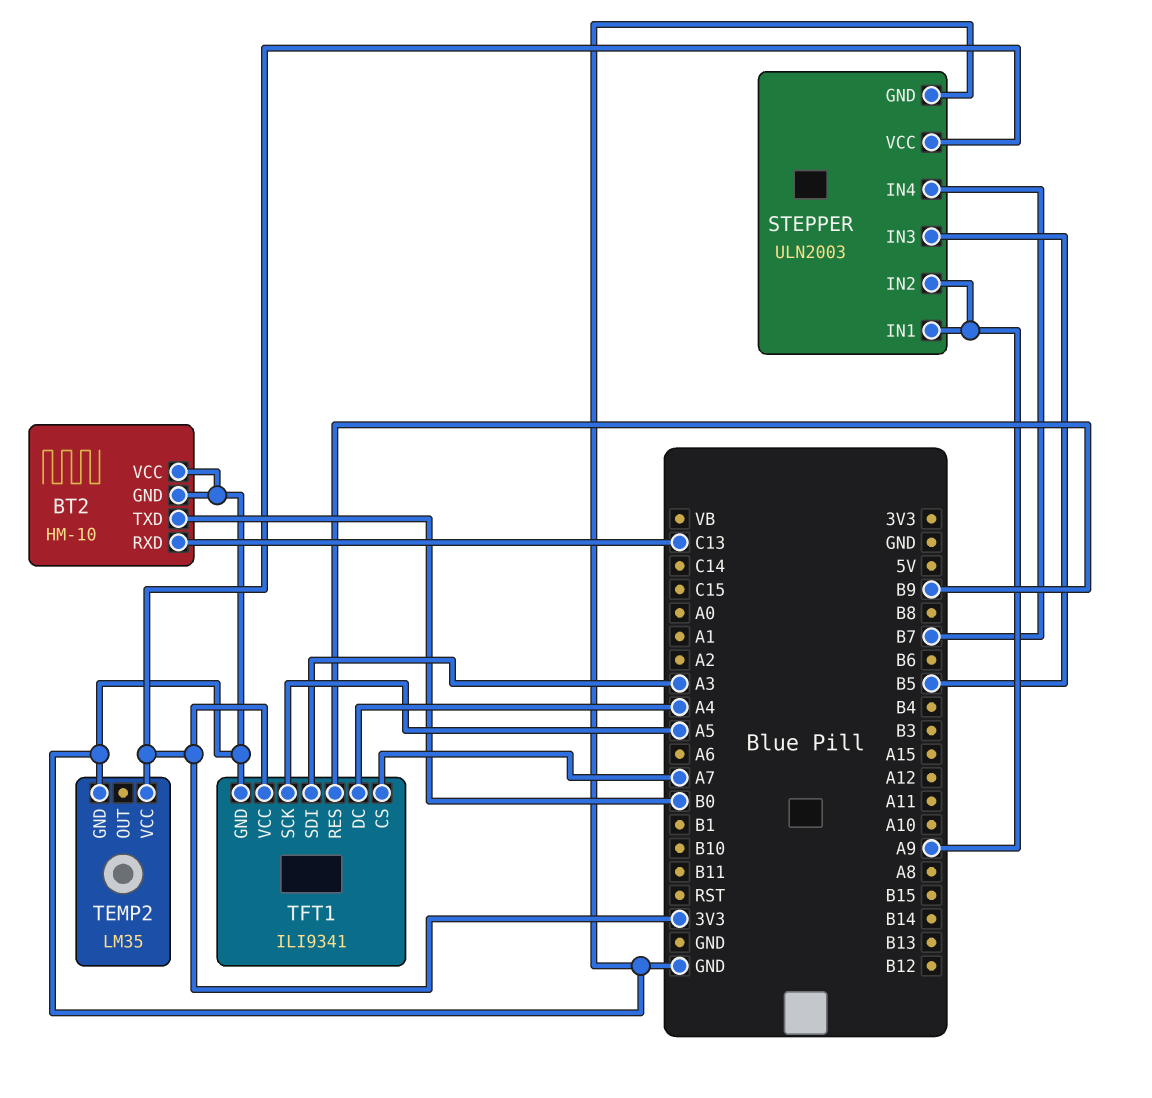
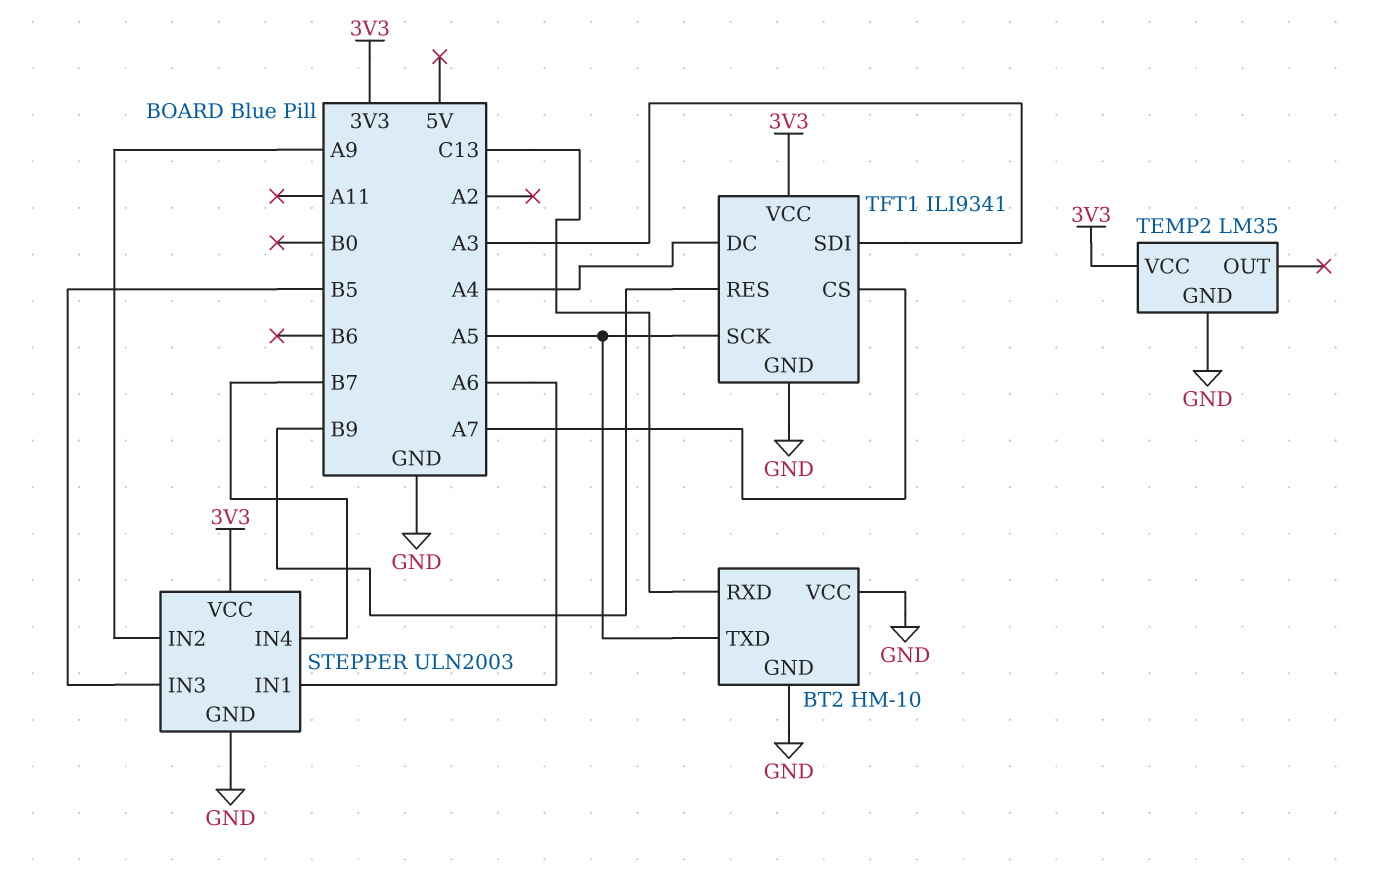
BT2 pin TXD: B0 -> A5
STEPPER pin IN1: A9 -> A6

